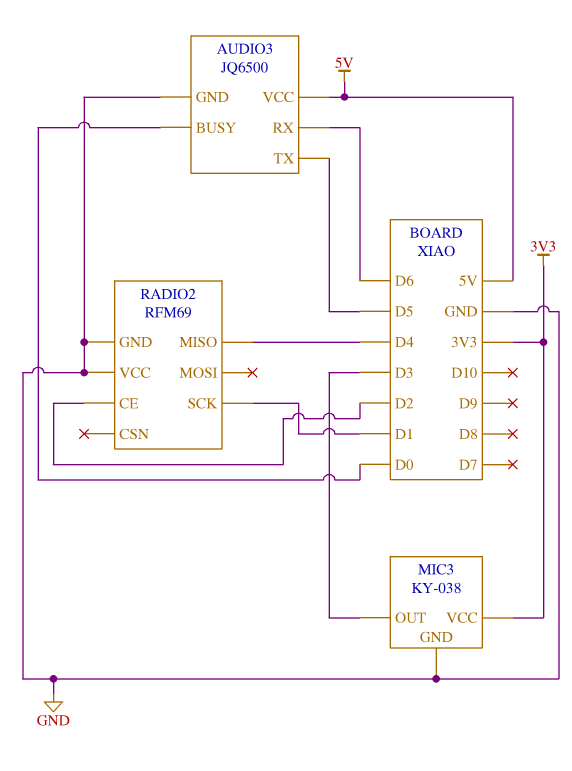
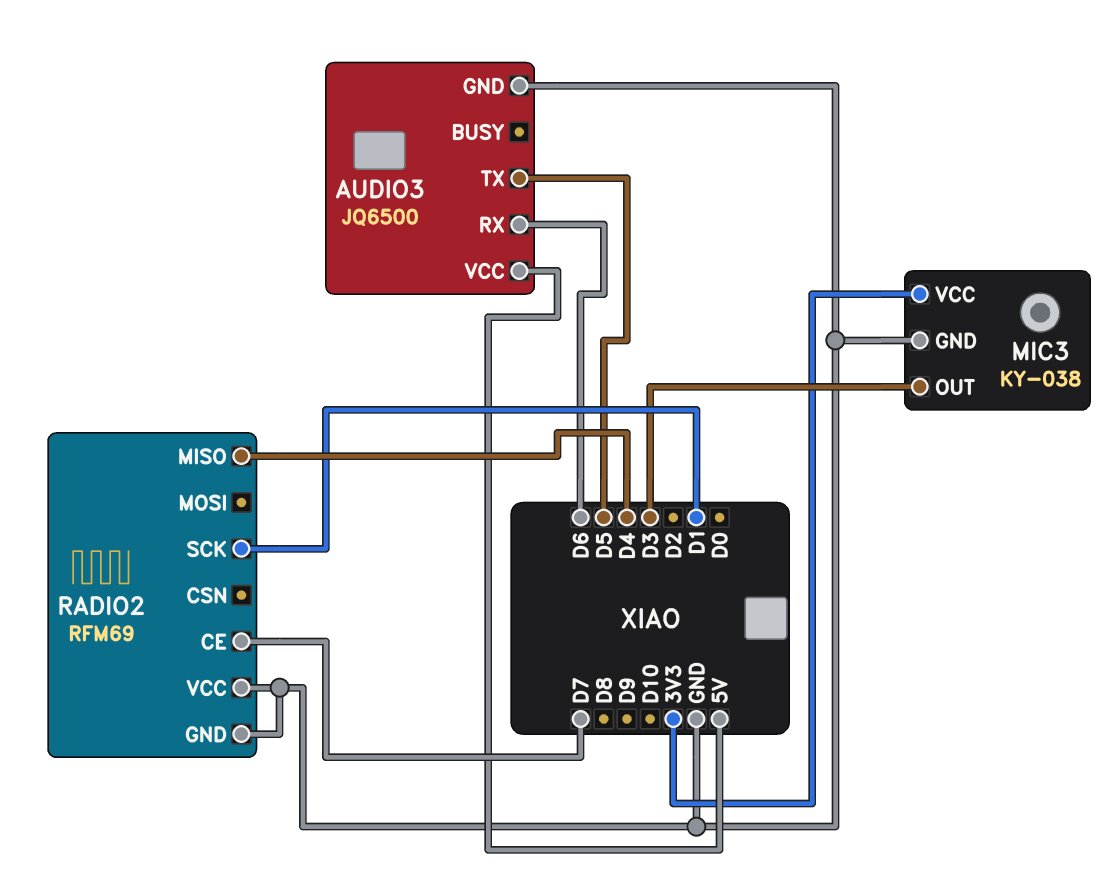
AUDIO3 pin BUSY: D0 -> none
RADIO2 pin CE: D2 -> D7

